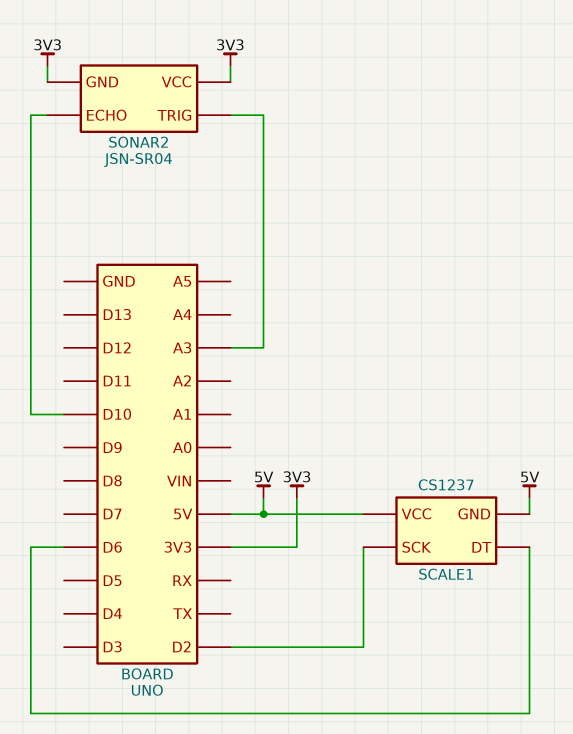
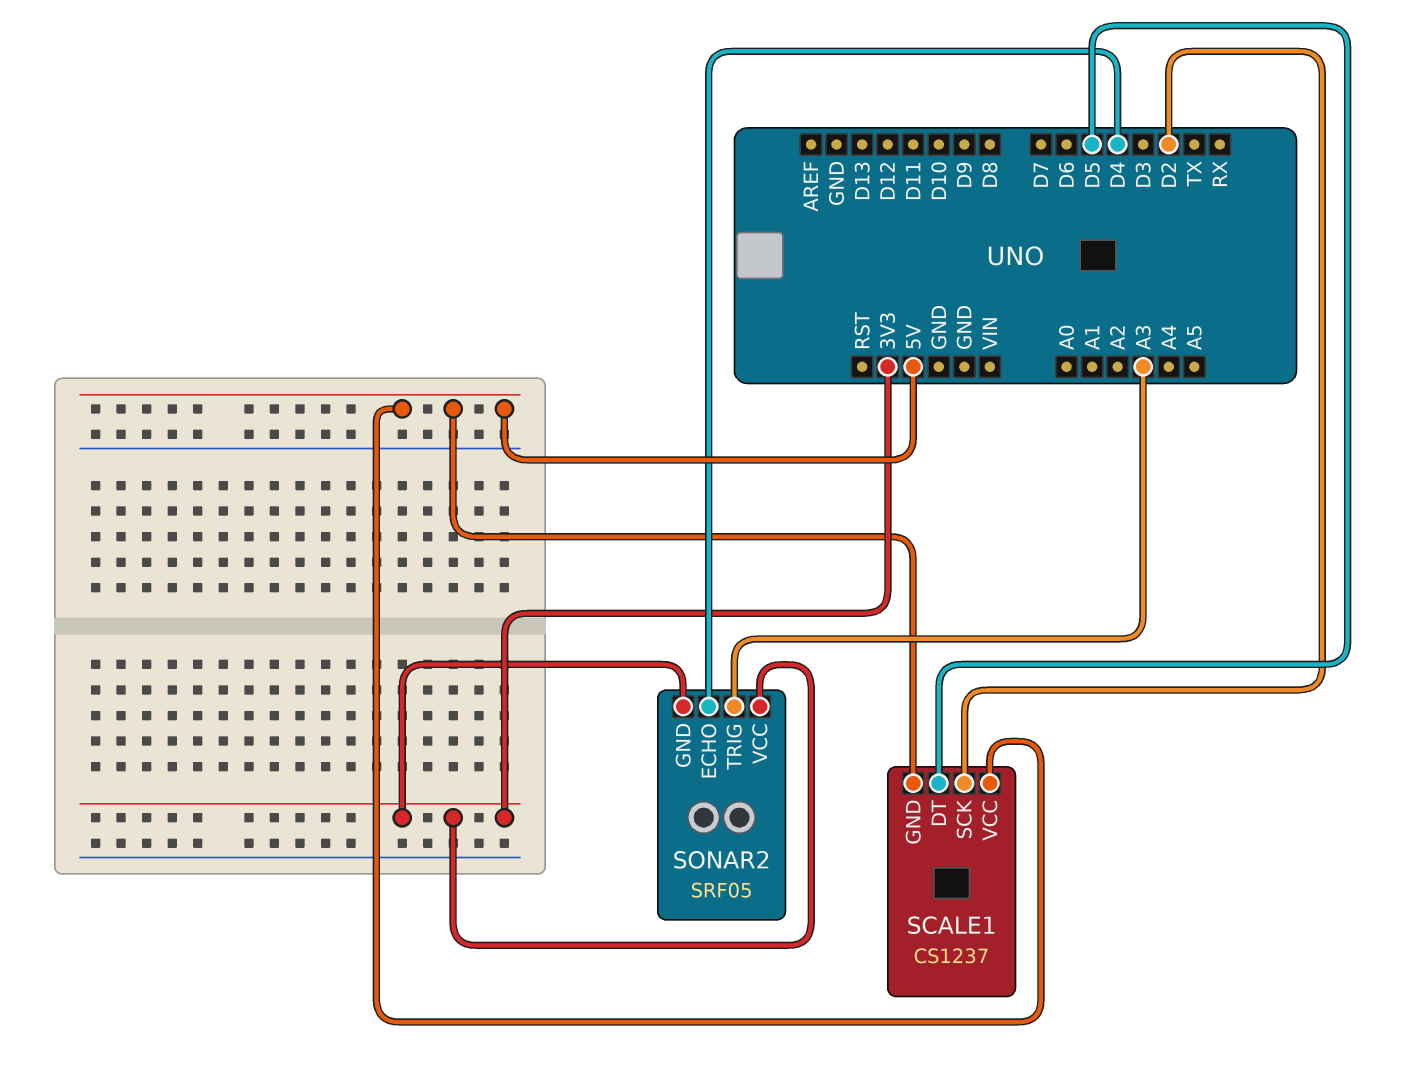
SCALE1 pin DT: D6 -> D5
SONAR2: JSN-SR04 -> SRF05
SONAR2 pin ECHO: D10 -> D4

